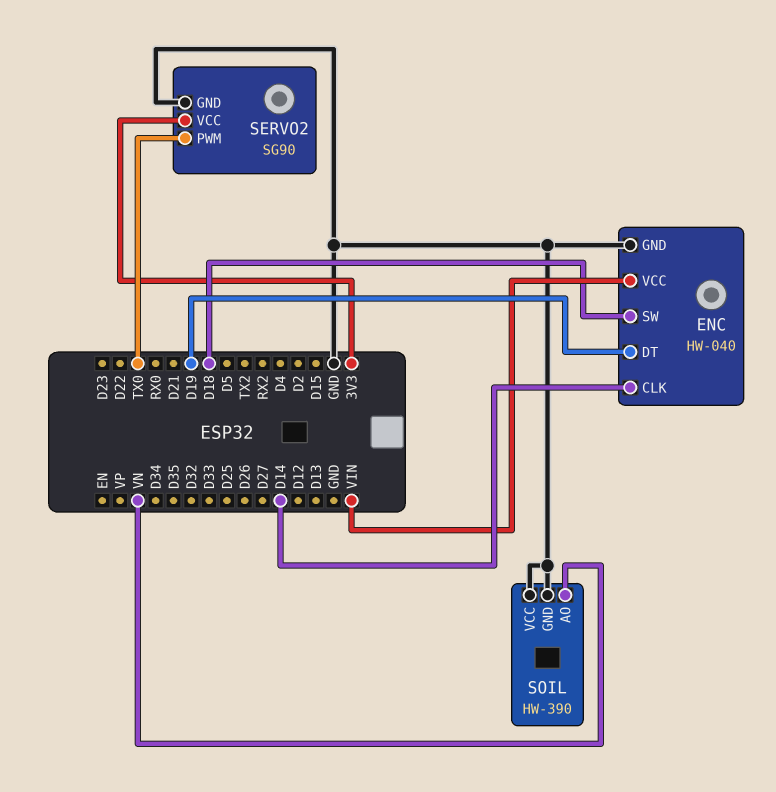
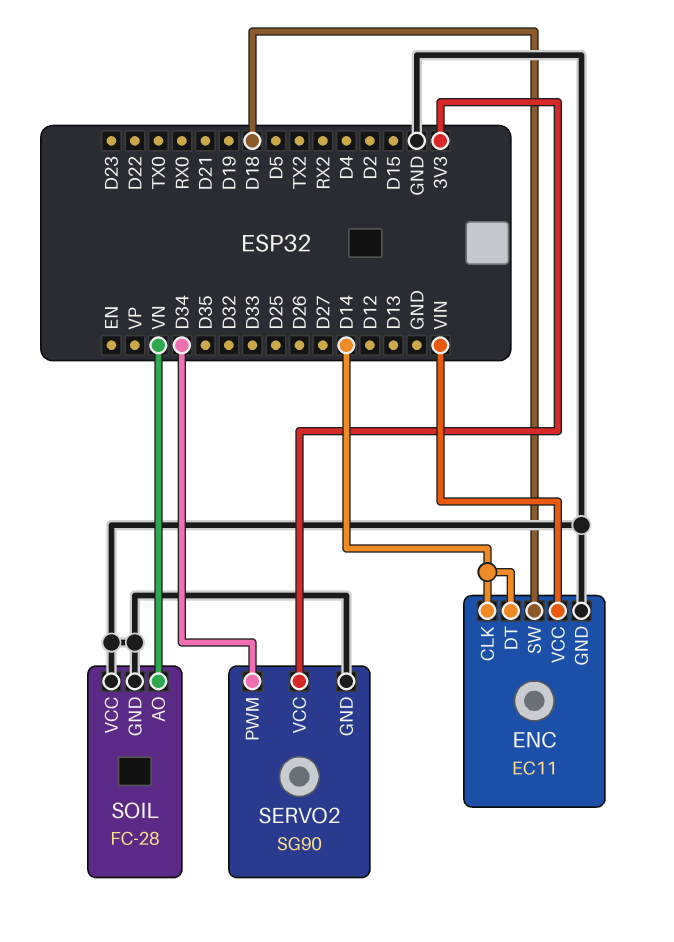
ENC: HW-040 -> EC11
ENC pin DT: D19 -> D14
SERVO2 pin PWM: TX0 -> D34
SOIL: HW-390 -> FC-28

